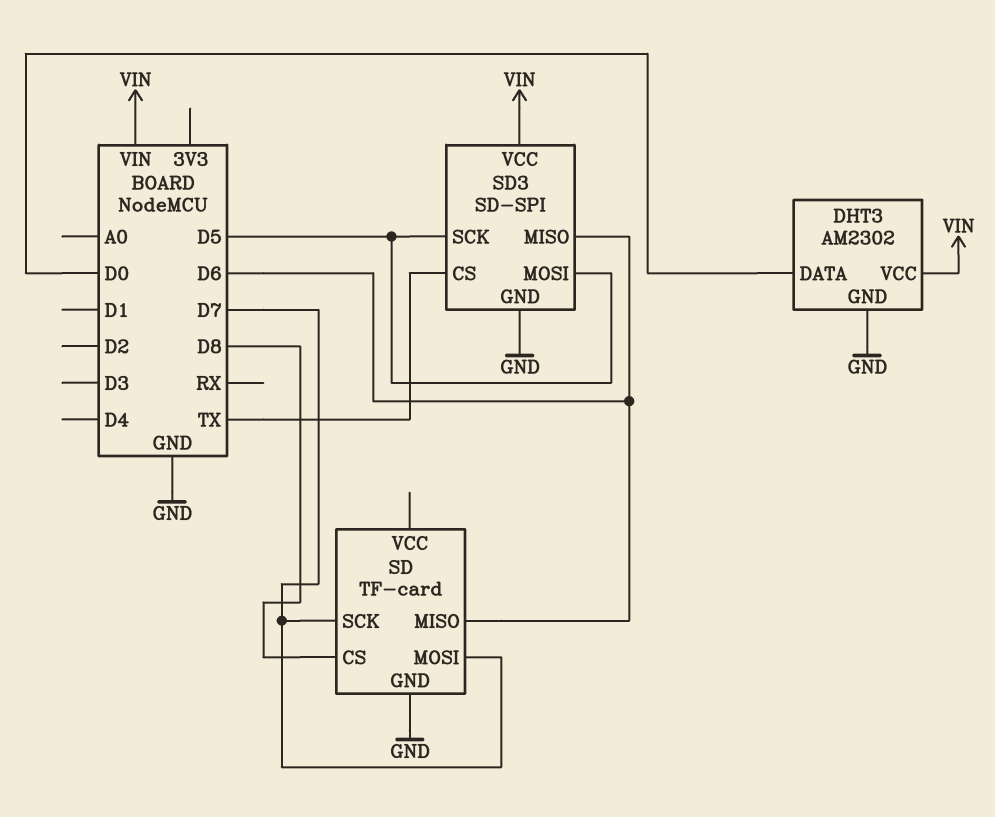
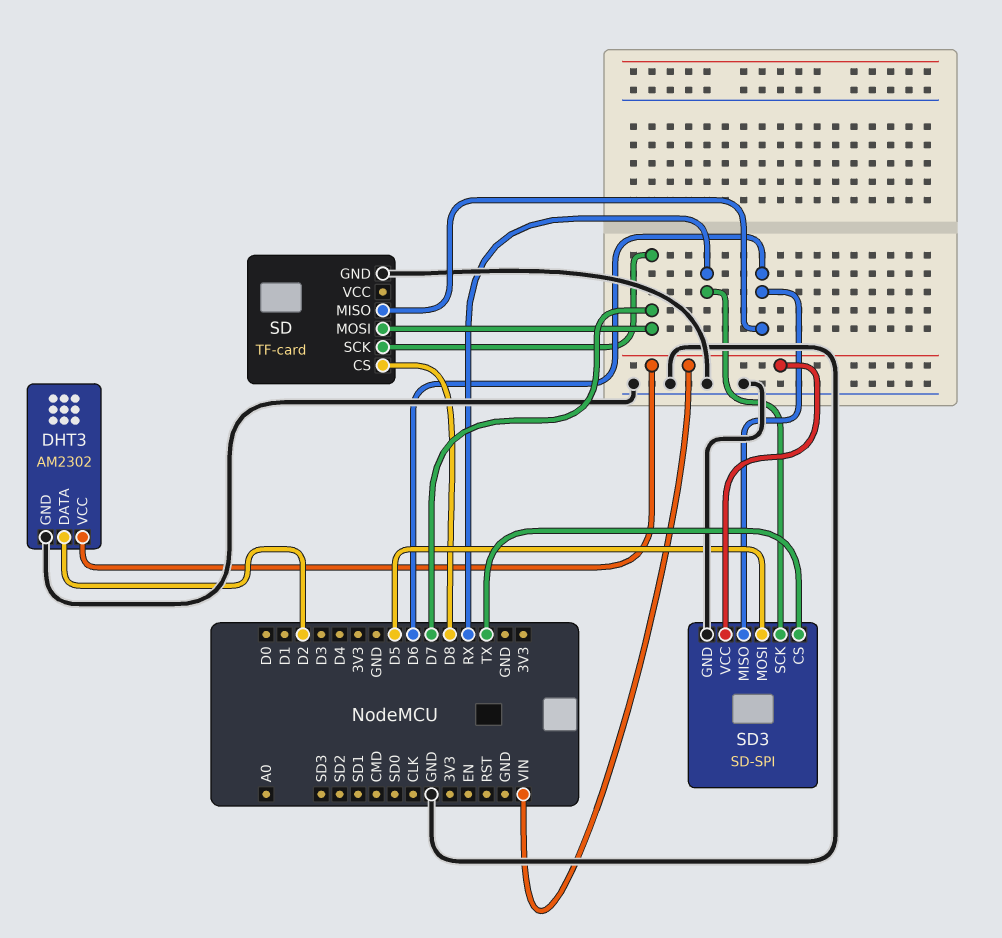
DHT3 pin DATA: D0 -> D2
SD3 pin SCK: D5 -> RX

